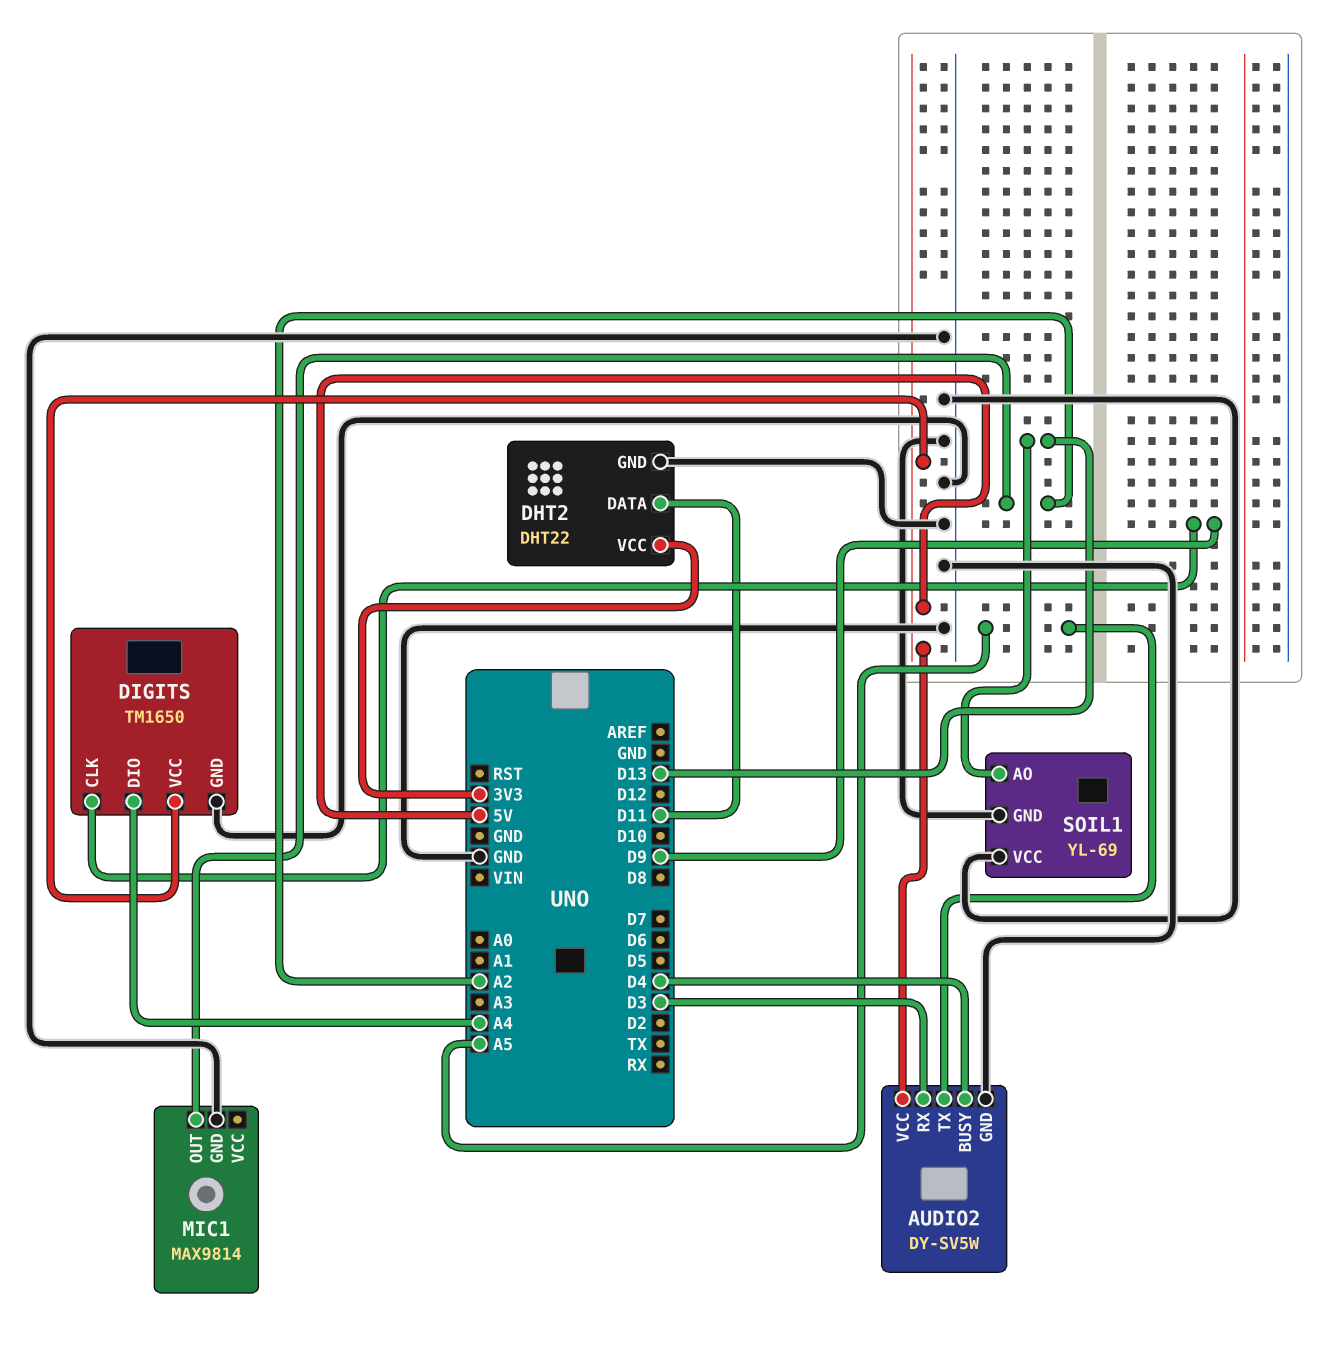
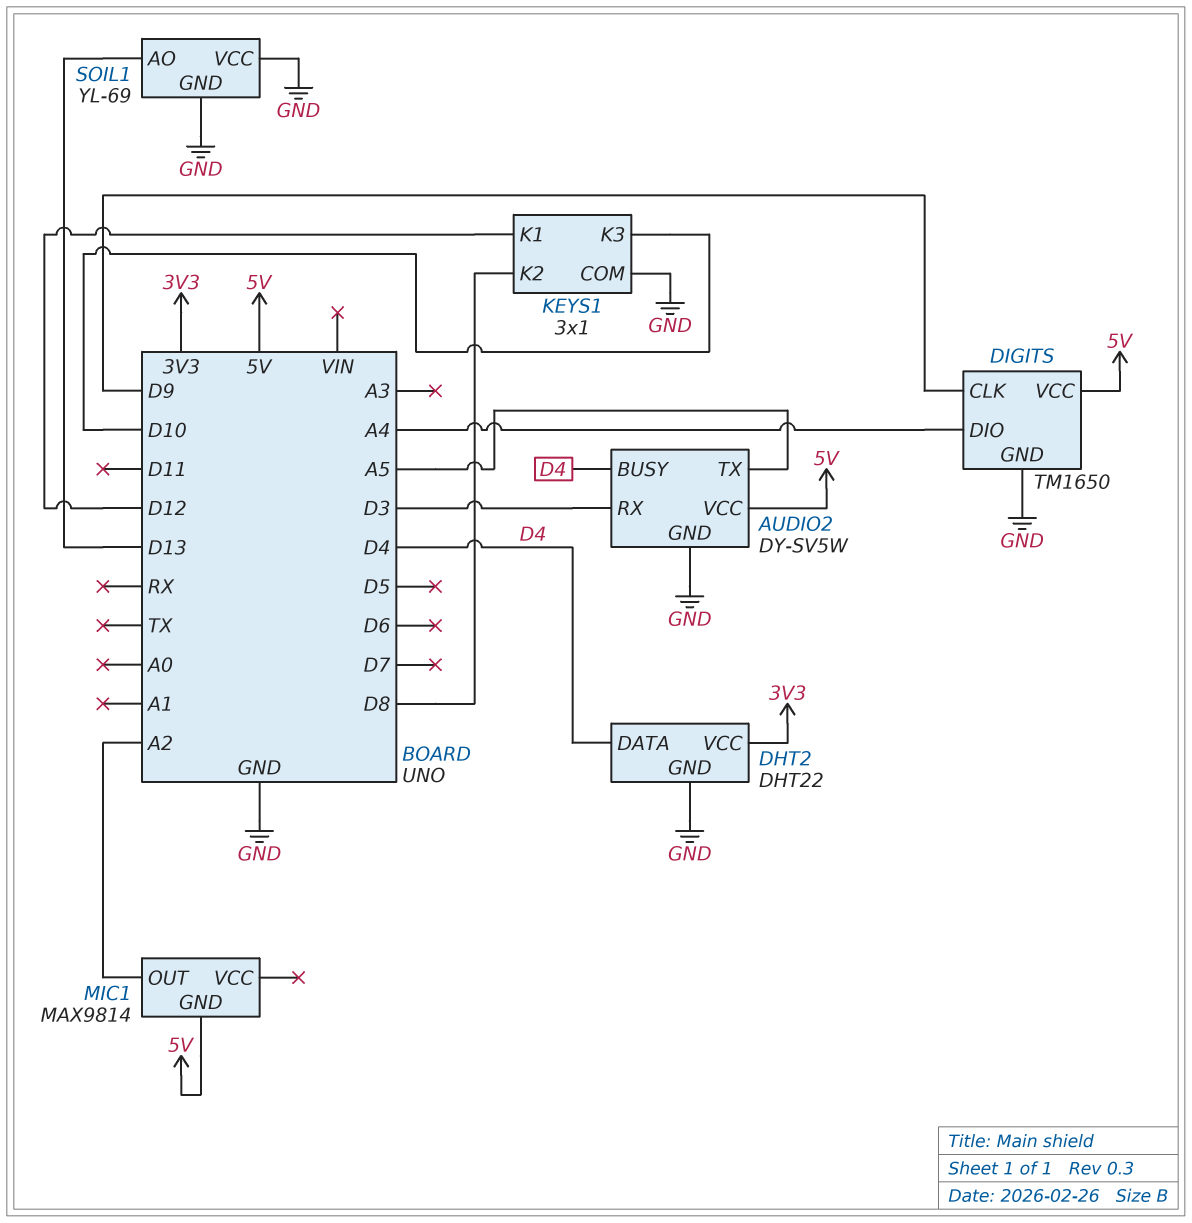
DHT2 pin DATA: D11 -> D4
KEYS1: none -> 3x1
KEYS1 pin COM: none -> GND
KEYS1 pin K1: none -> D12
KEYS1 pin K2: none -> D8
KEYS1 pin K3: none -> D10
MIC1 pin GND: GND -> 5V

